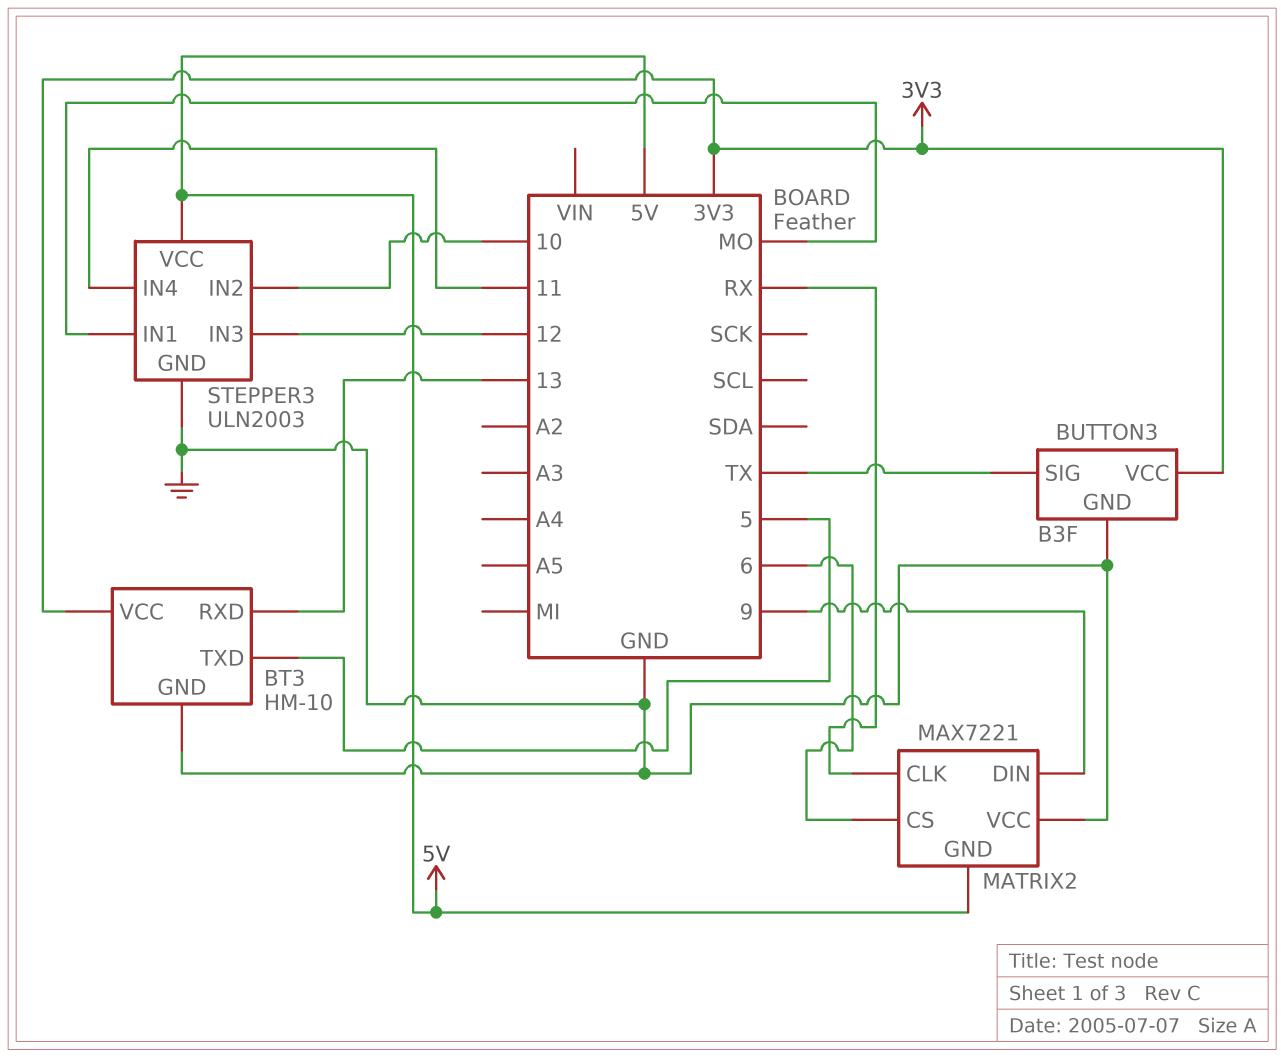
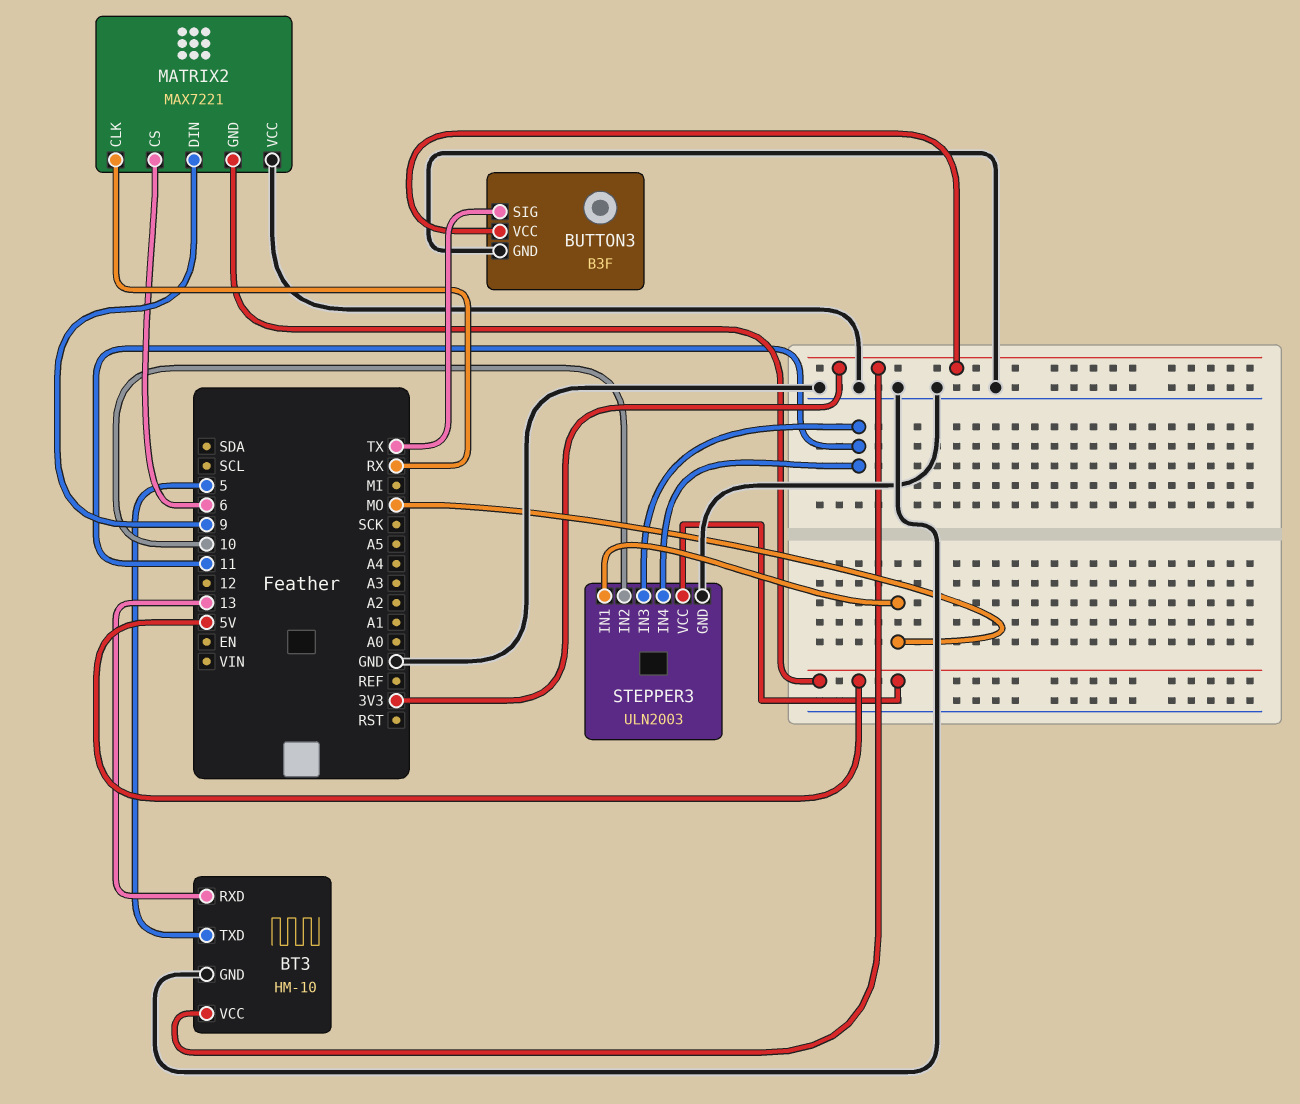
STEPPER3 pin IN3: 12 -> 11

